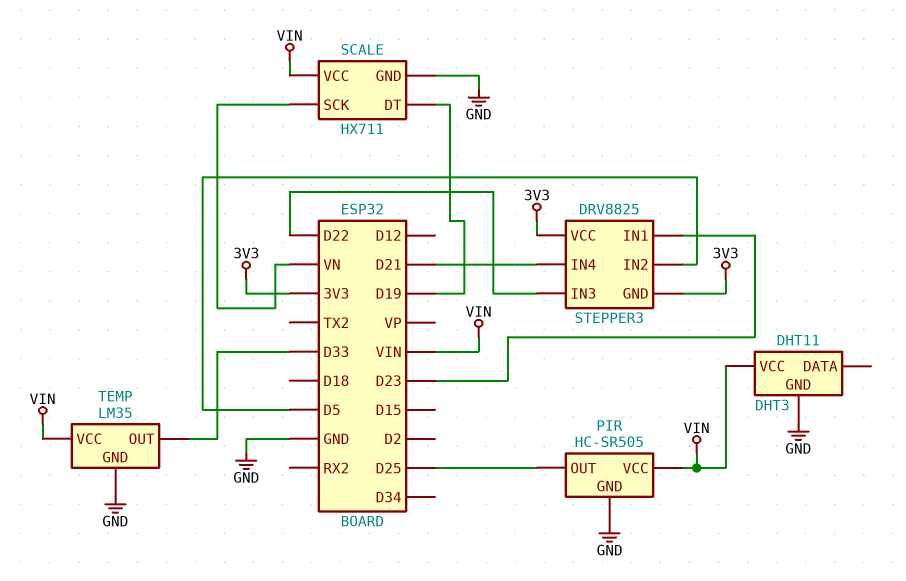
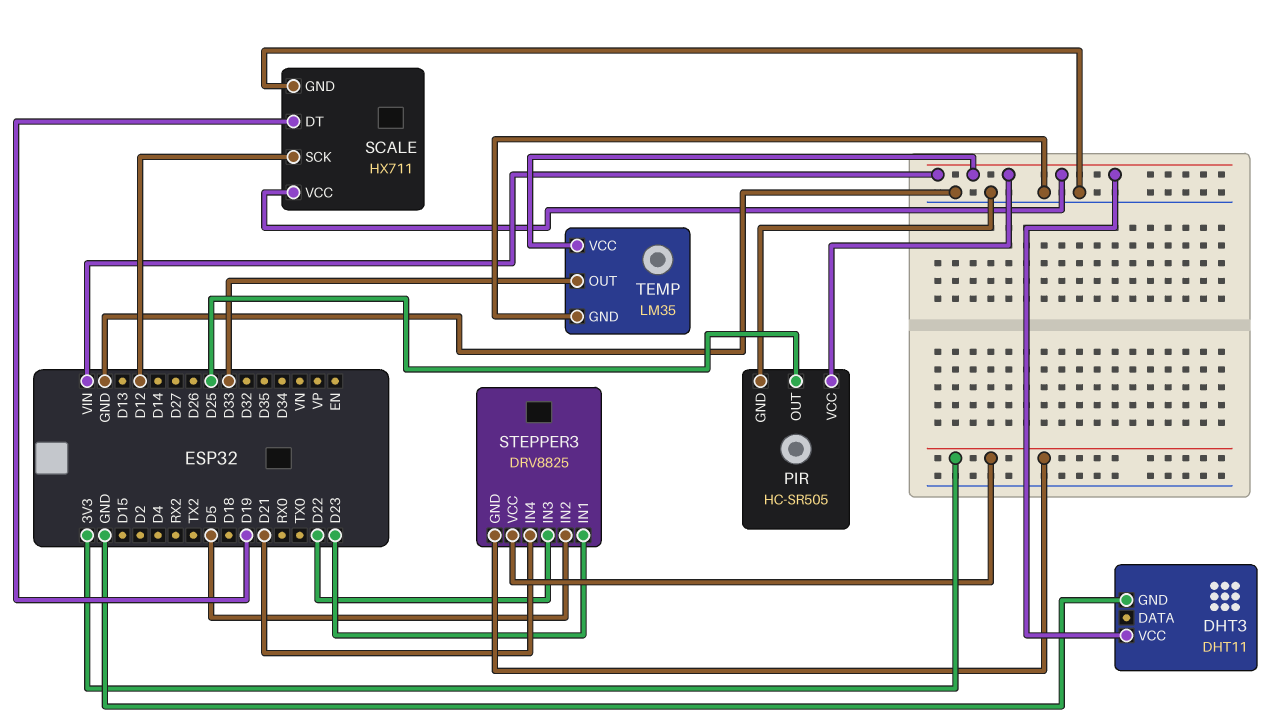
SCALE pin SCK: VN -> D12

